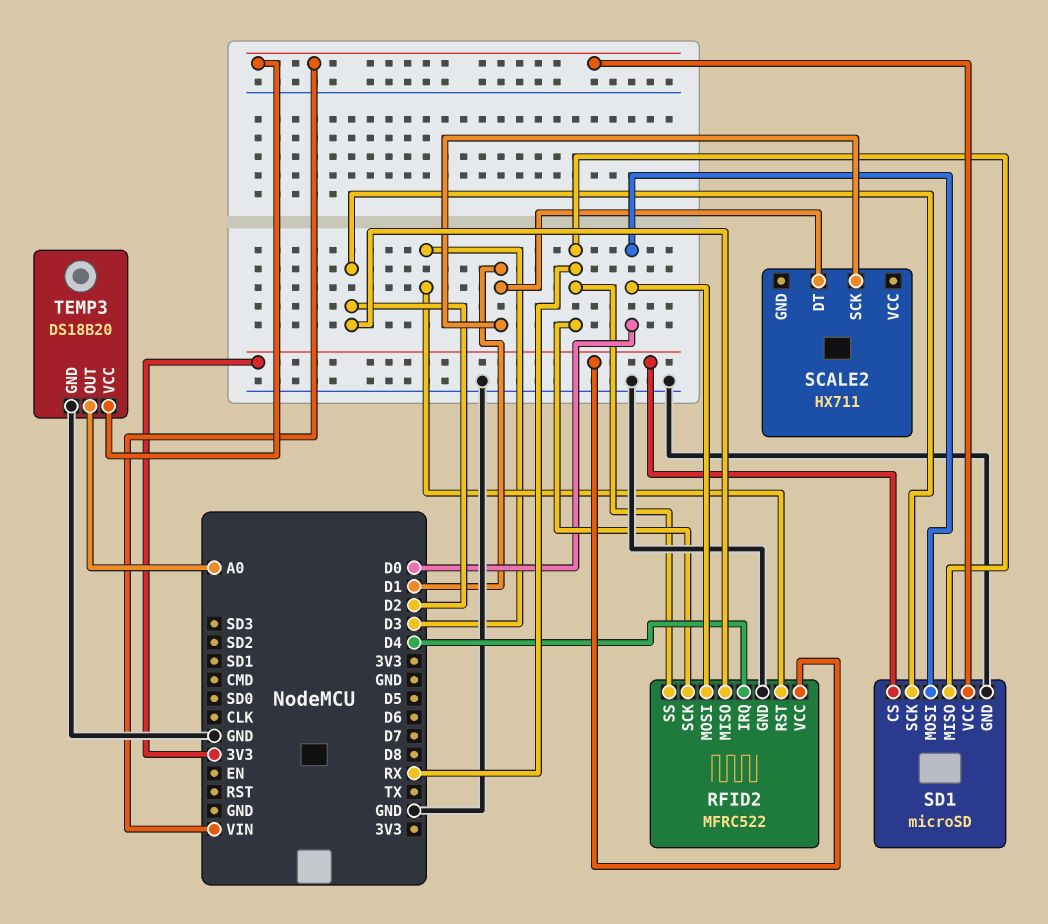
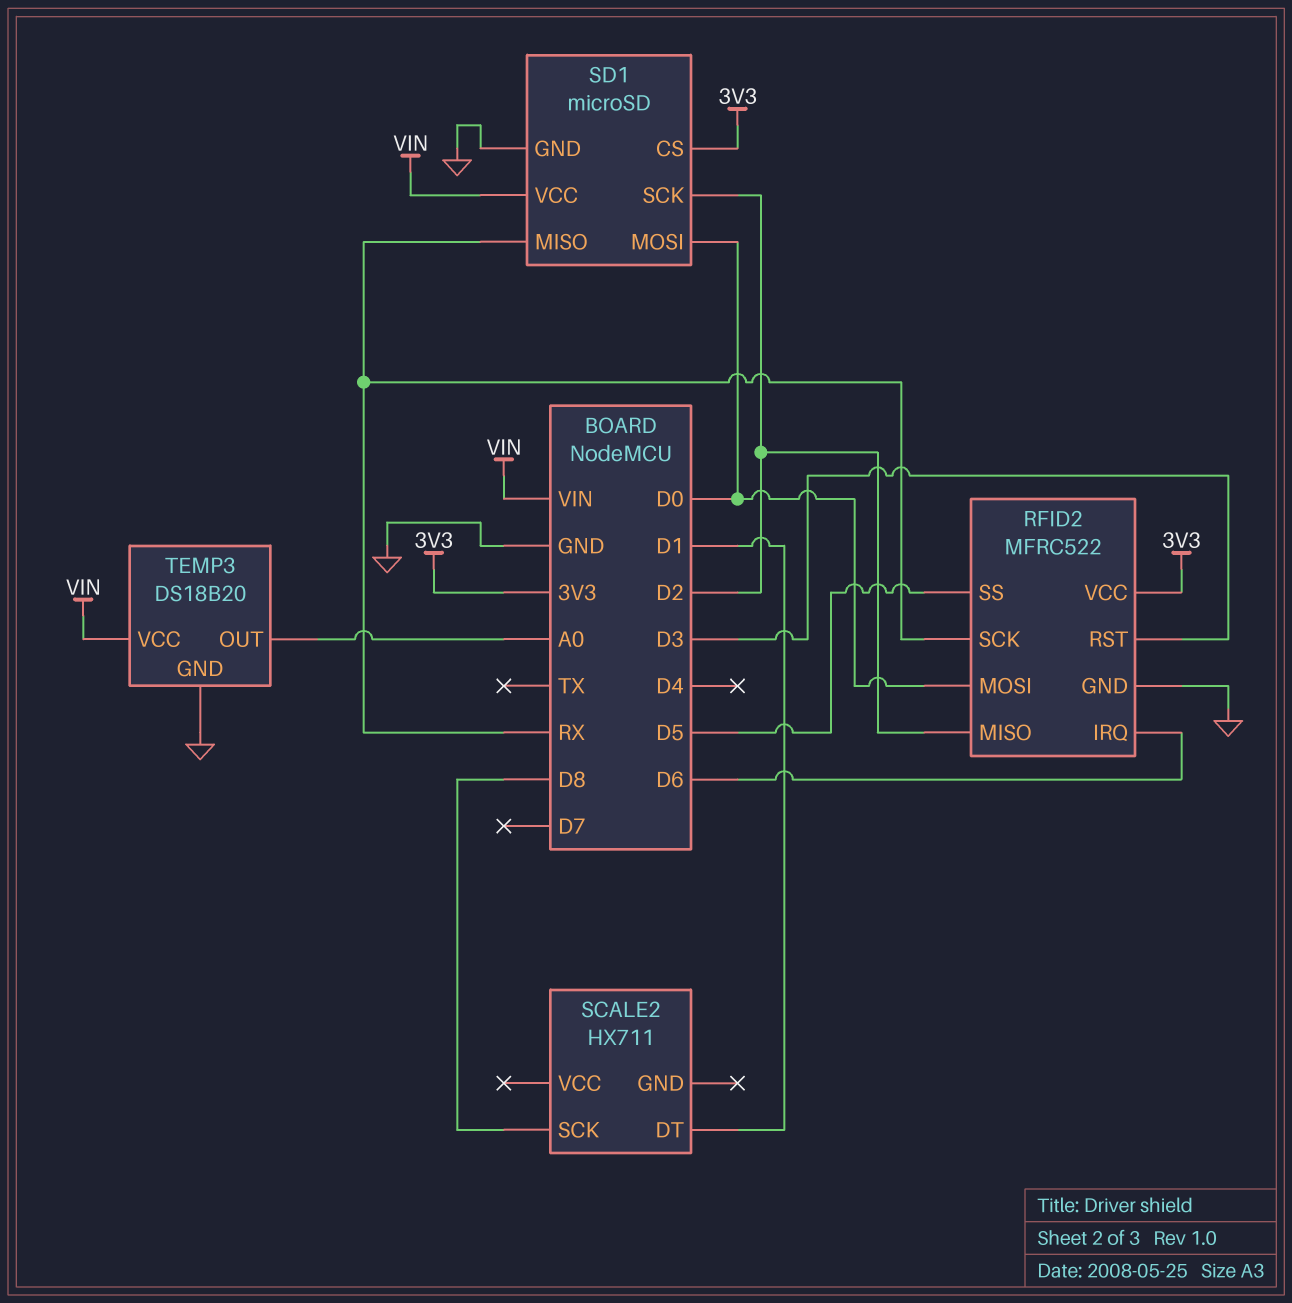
RFID2 pin IRQ: D4 -> D6
RFID2 pin SS: RX -> D5
SCALE2 pin SCK: D1 -> D8

